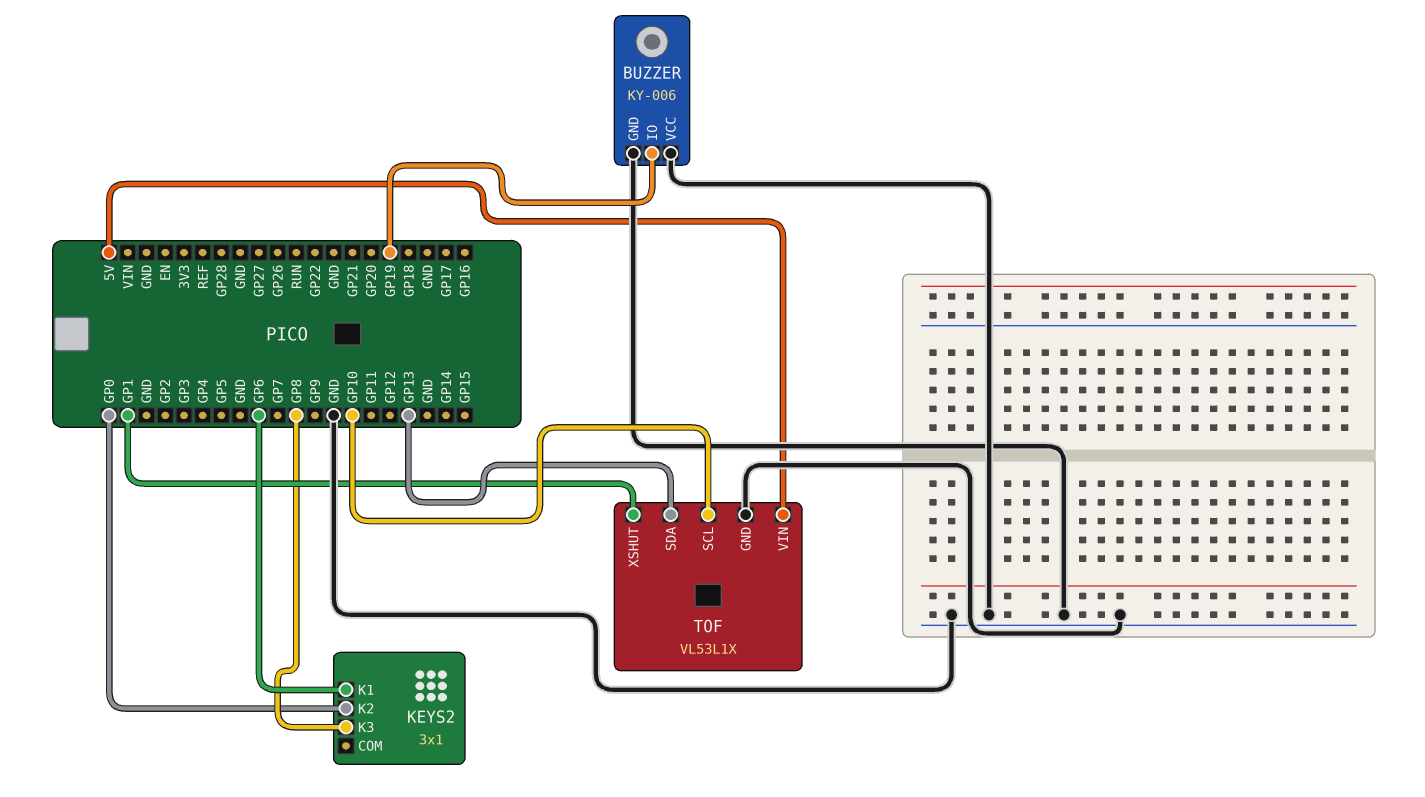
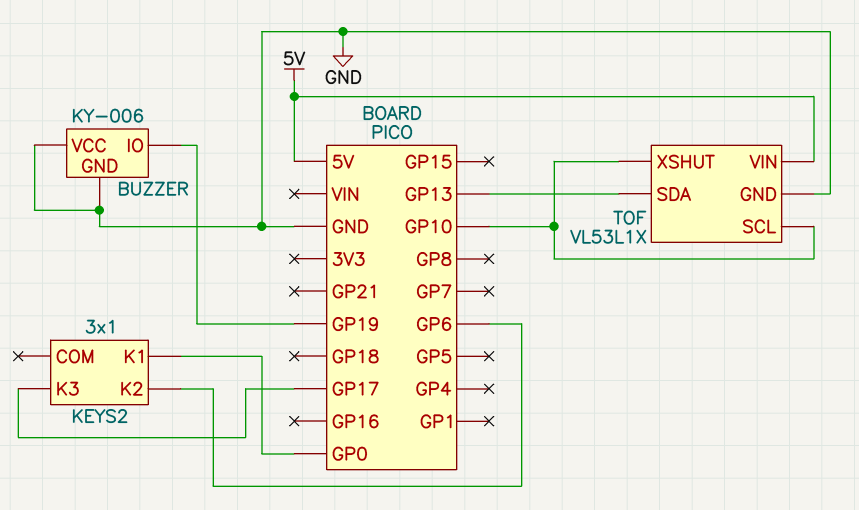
KEYS2 pin K1: GP6 -> GP0
KEYS2 pin K2: GP0 -> GP6
KEYS2 pin K3: GP8 -> GP17
TOF pin XSHUT: GP1 -> GP10

